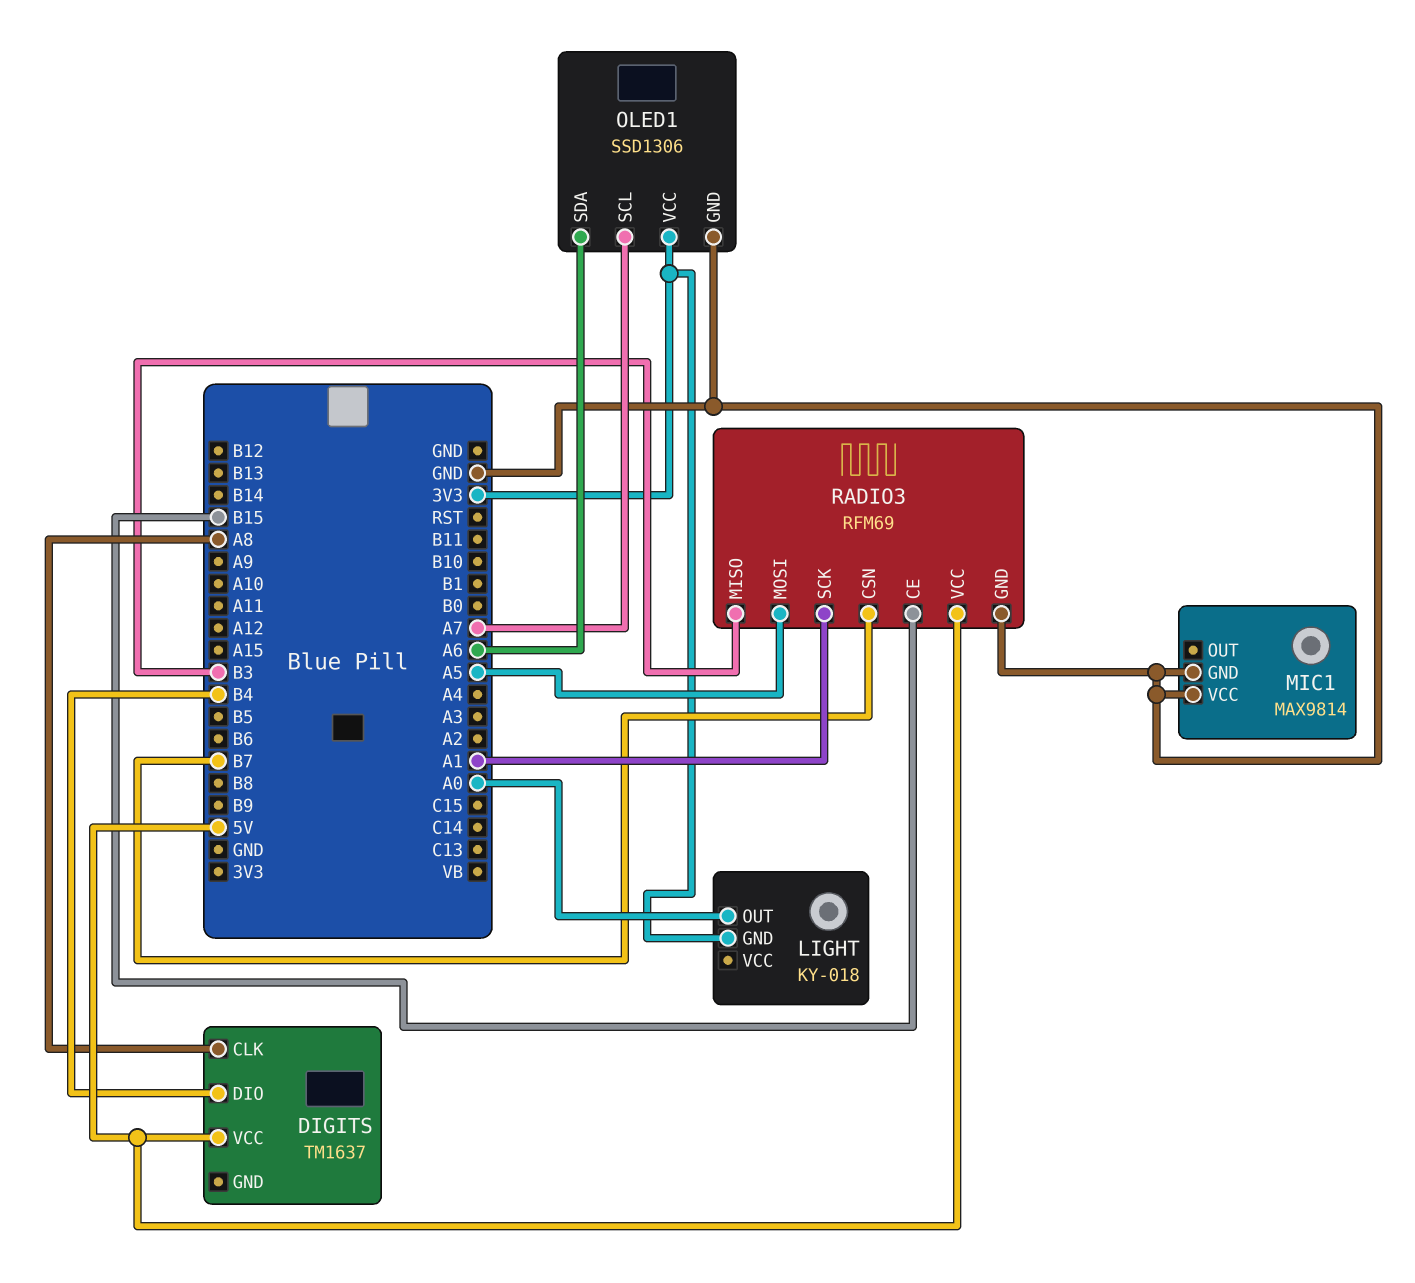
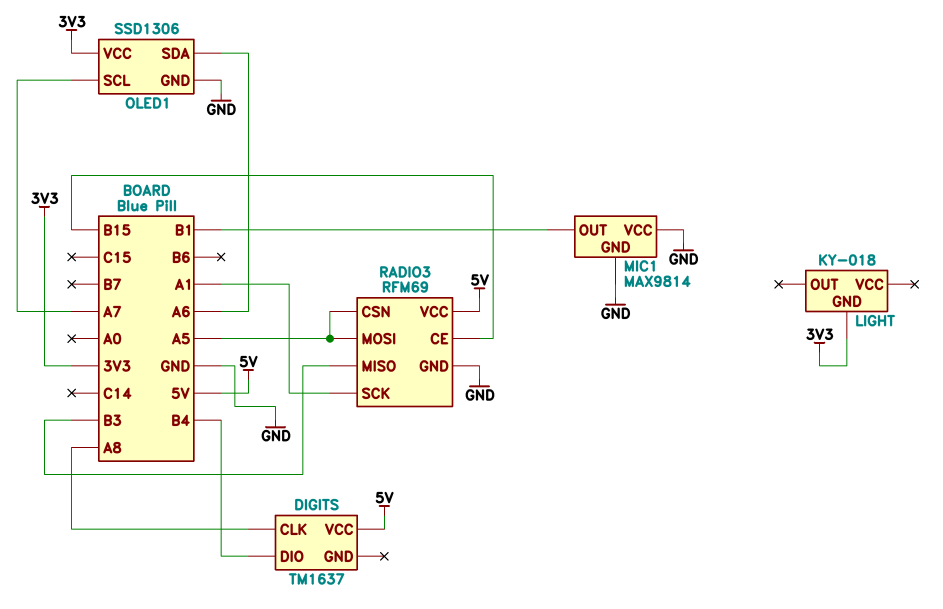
LIGHT pin OUT: A0 -> none
MIC1 pin OUT: none -> B1
RADIO3 pin CSN: B7 -> A5

